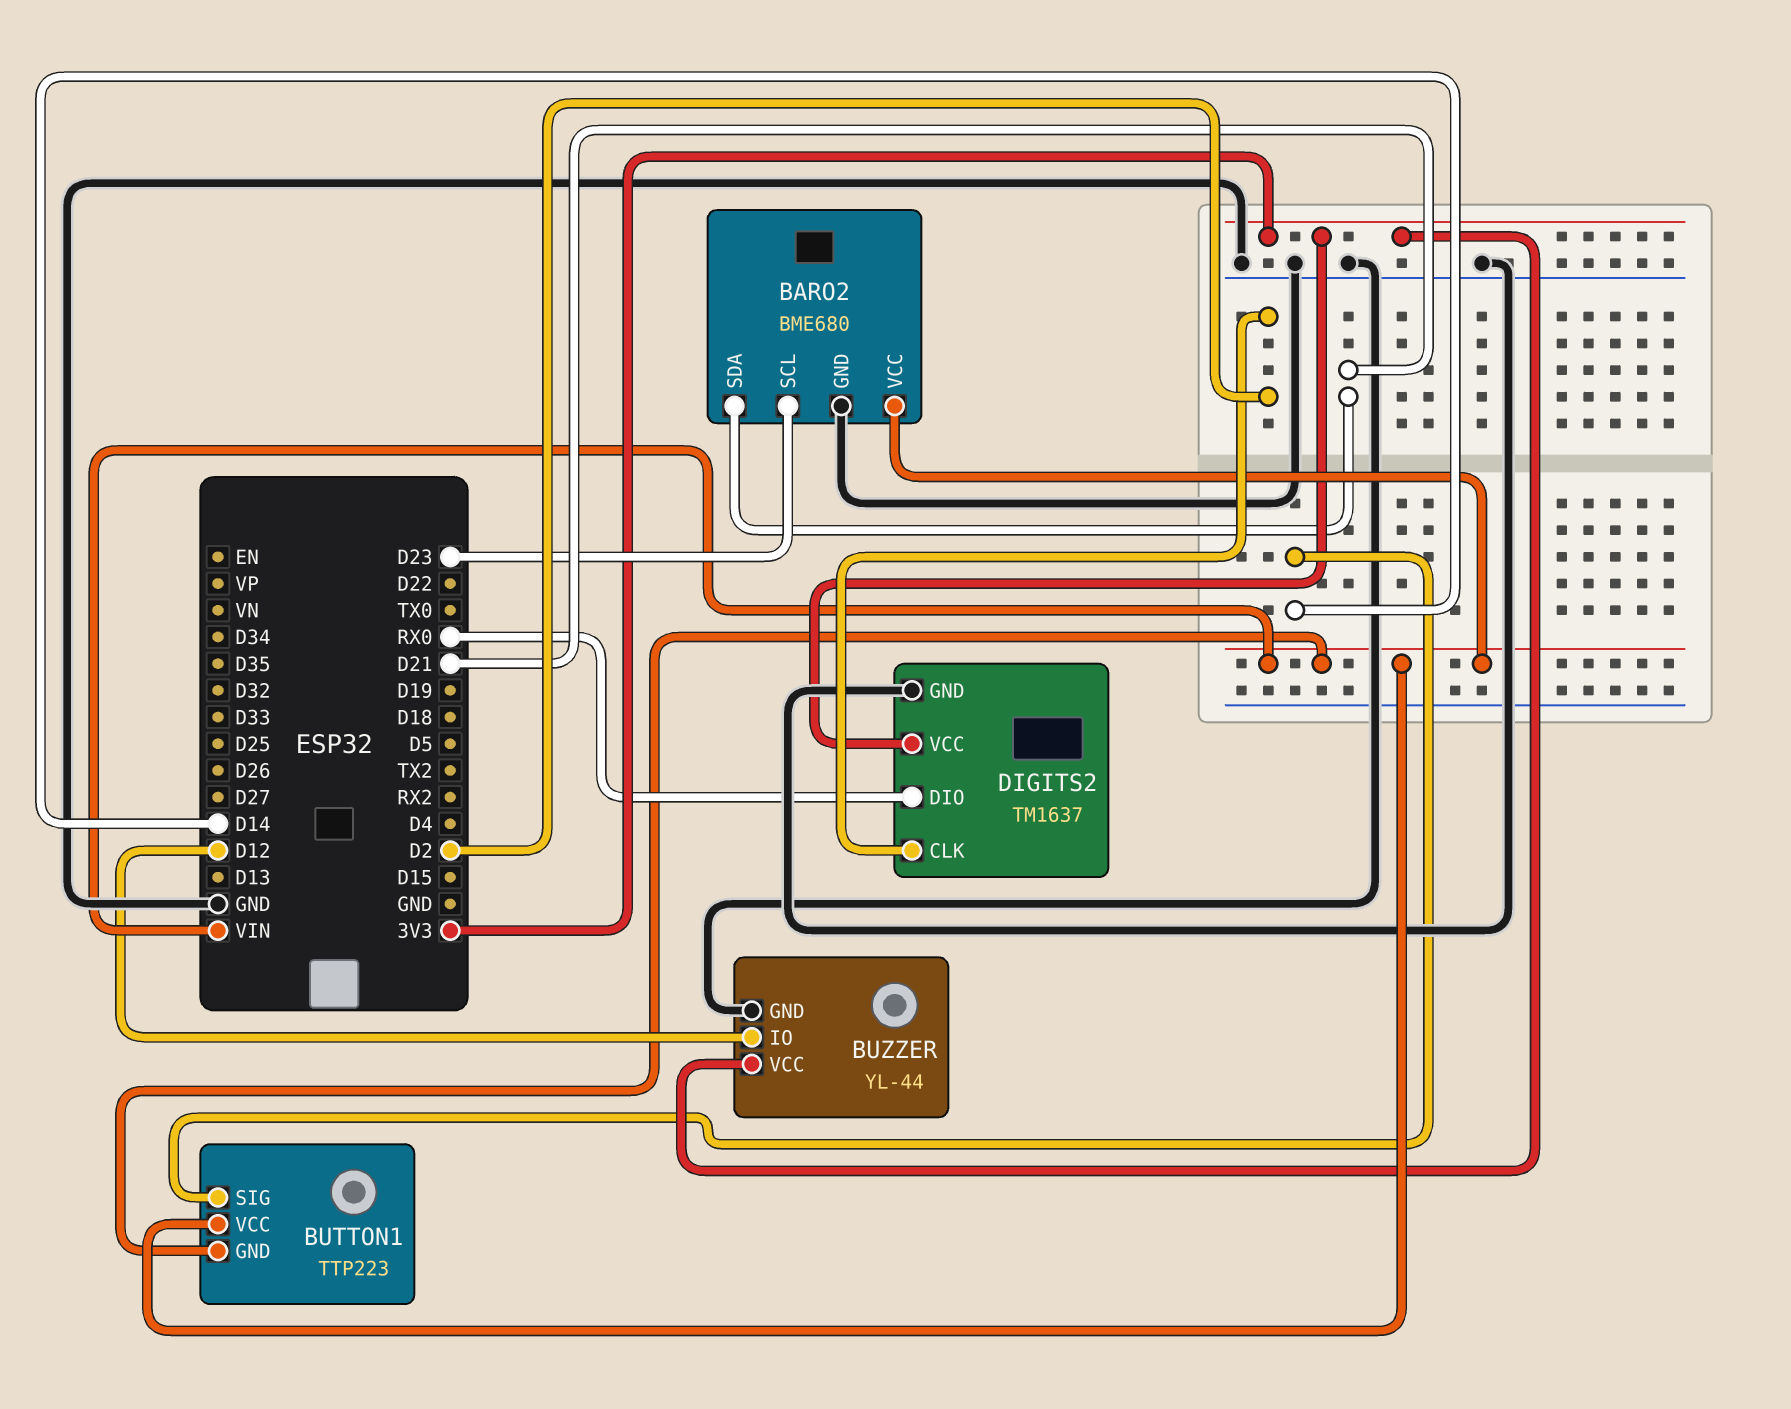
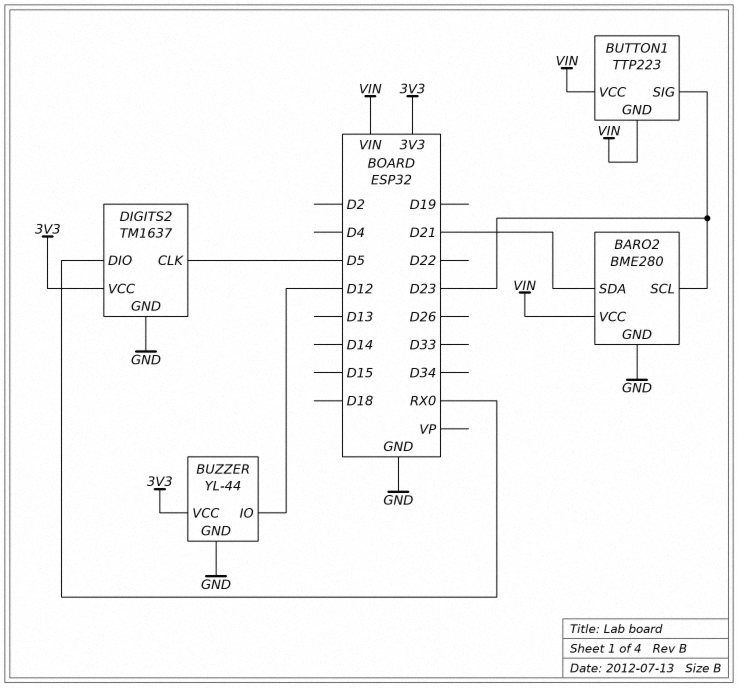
BARO2: BME680 -> BME280
BUTTON1 pin SIG: D14 -> D23
DIGITS2 pin CLK: D2 -> D5

